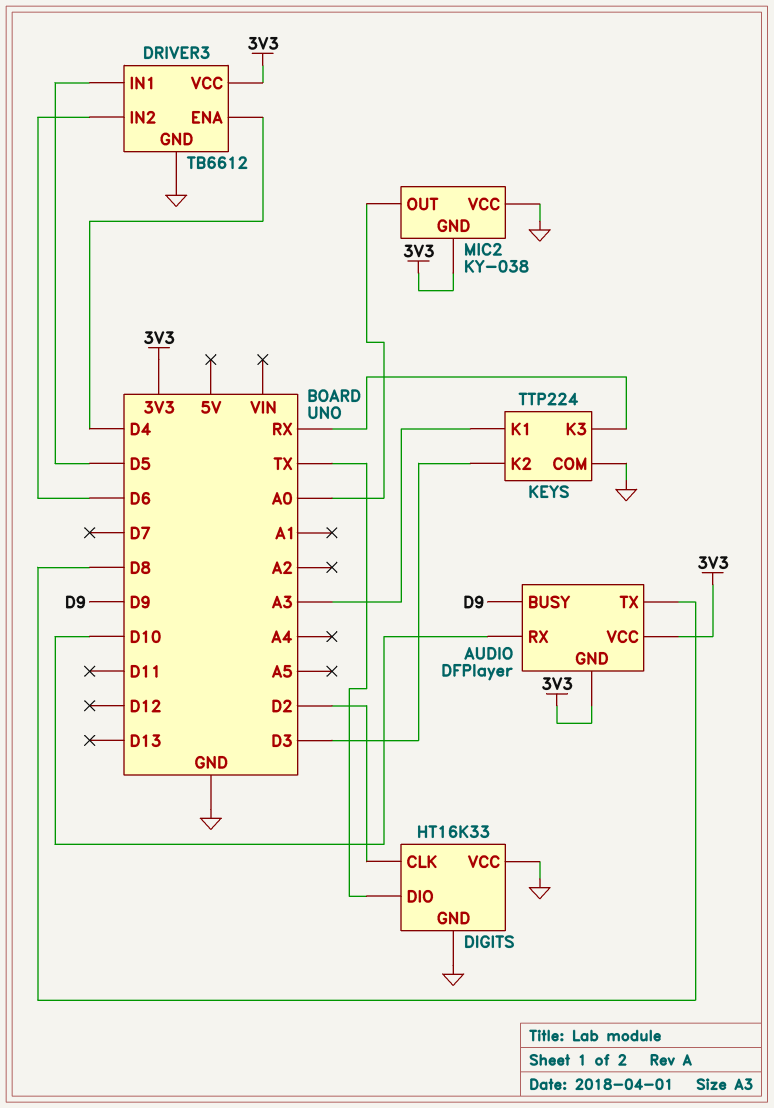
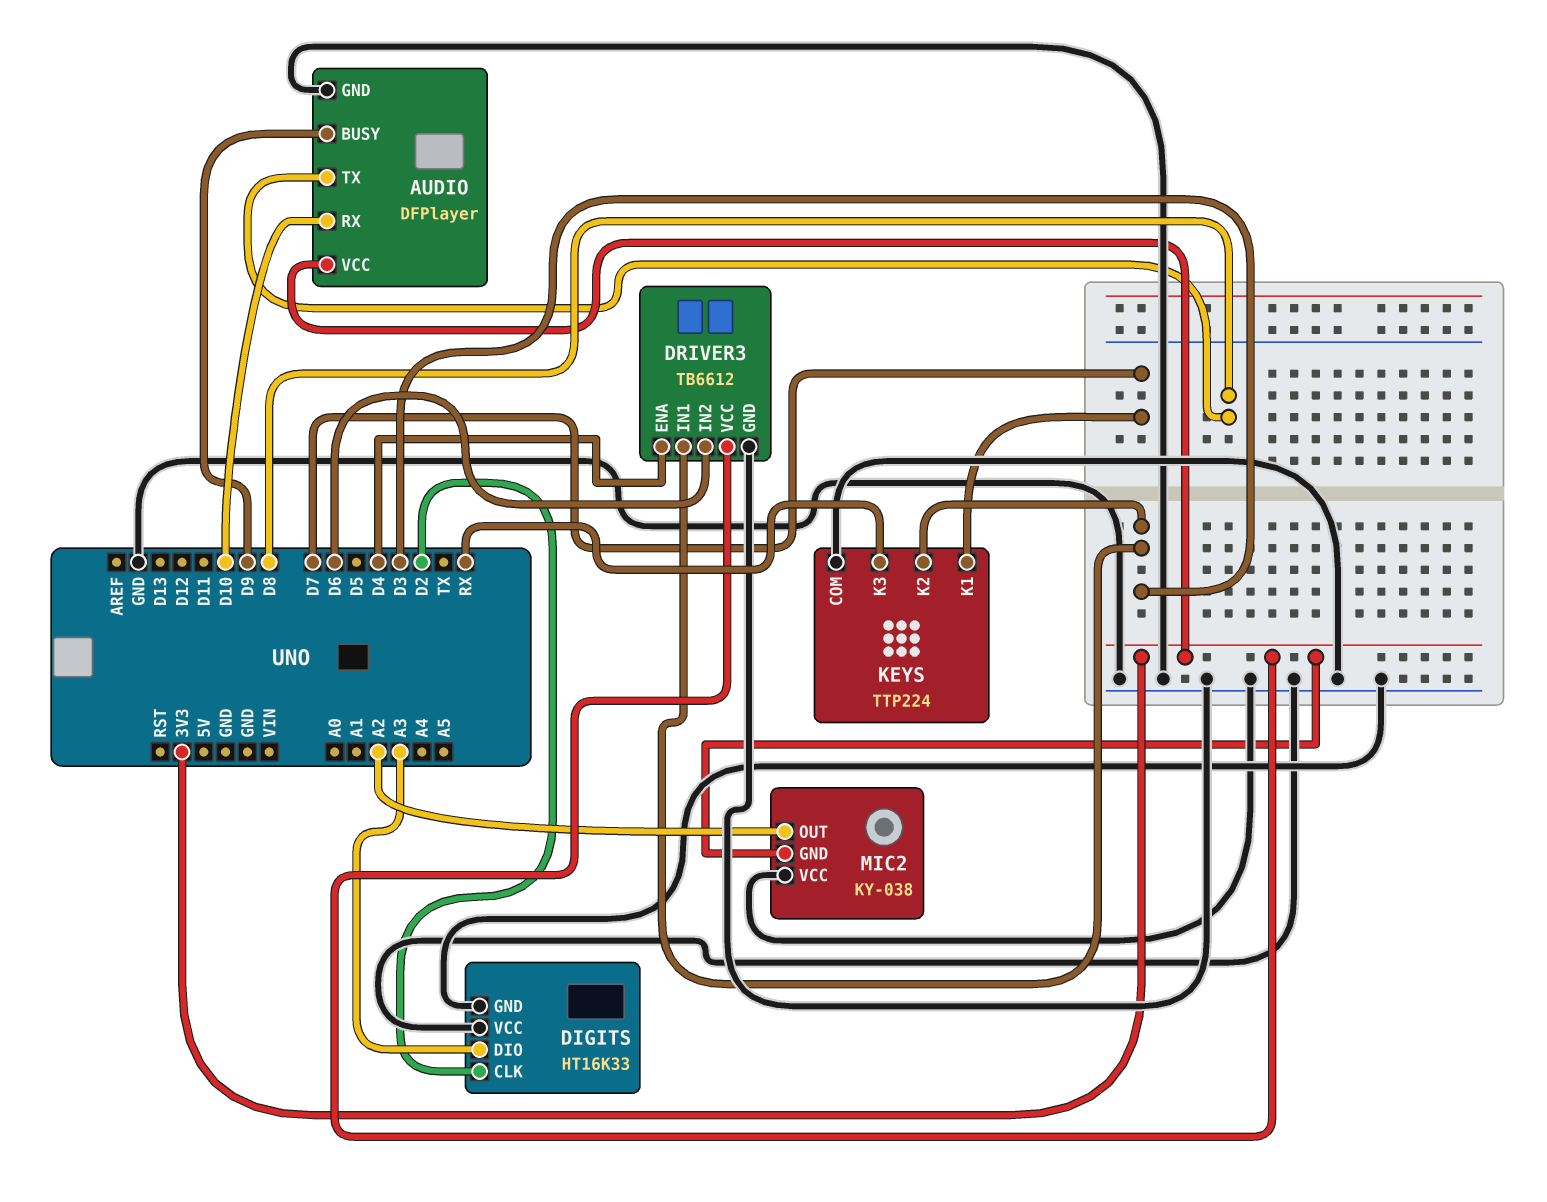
AUDIO pin GND: 3V3 -> GND
DIGITS pin DIO: TX -> A3
DRIVER3 pin IN1: D5 -> D3
KEYS pin K1: A3 -> D7
MIC2 pin OUT: A0 -> A2

